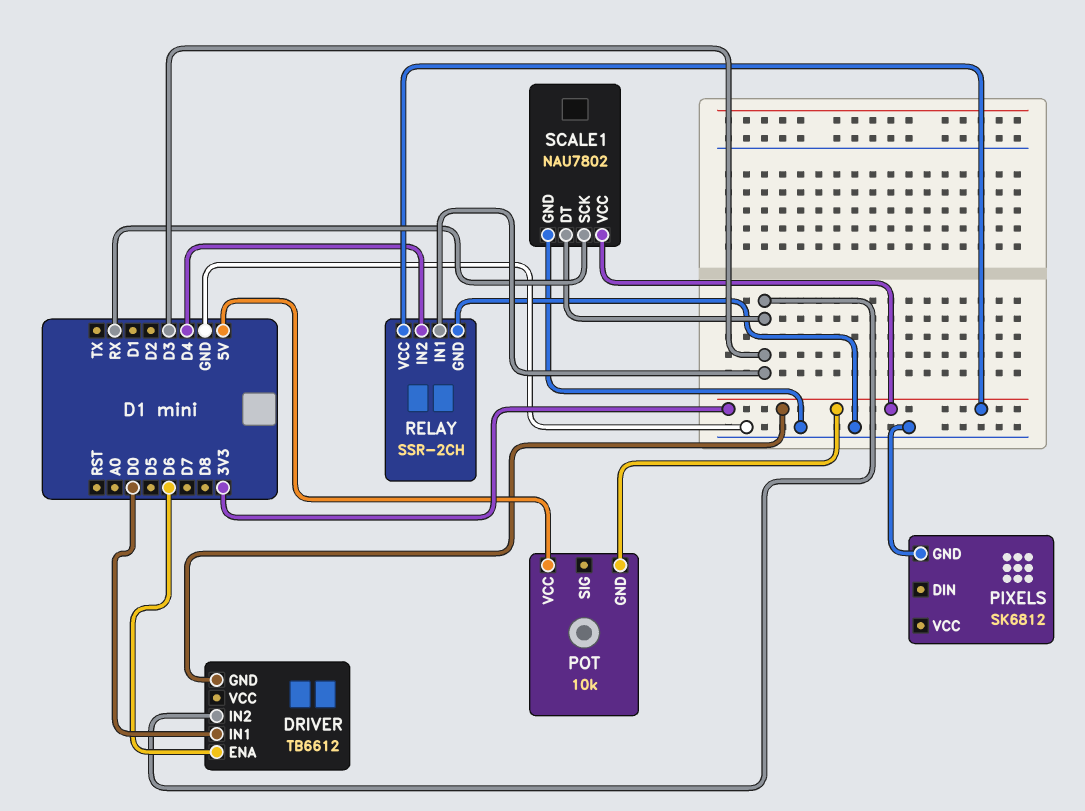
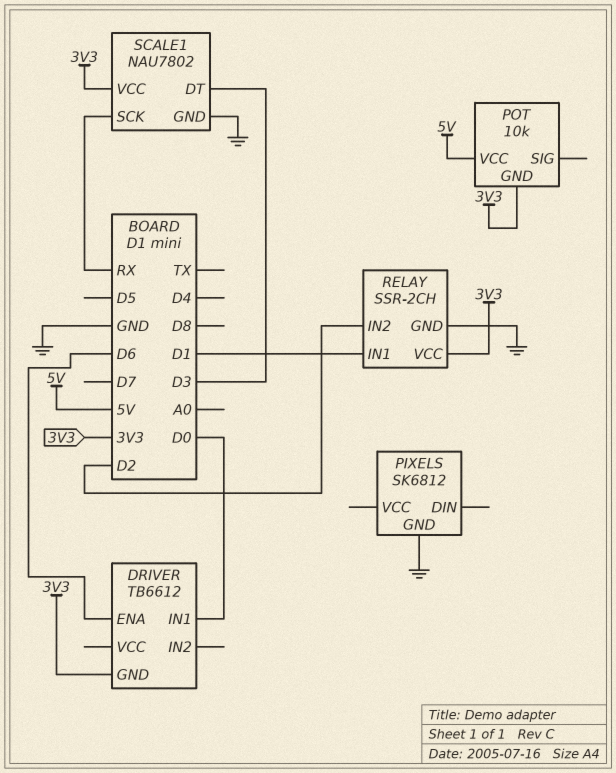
DRIVER pin IN2: D3 -> none
RELAY pin IN1: D3 -> D1
RELAY pin IN2: D4 -> D2

